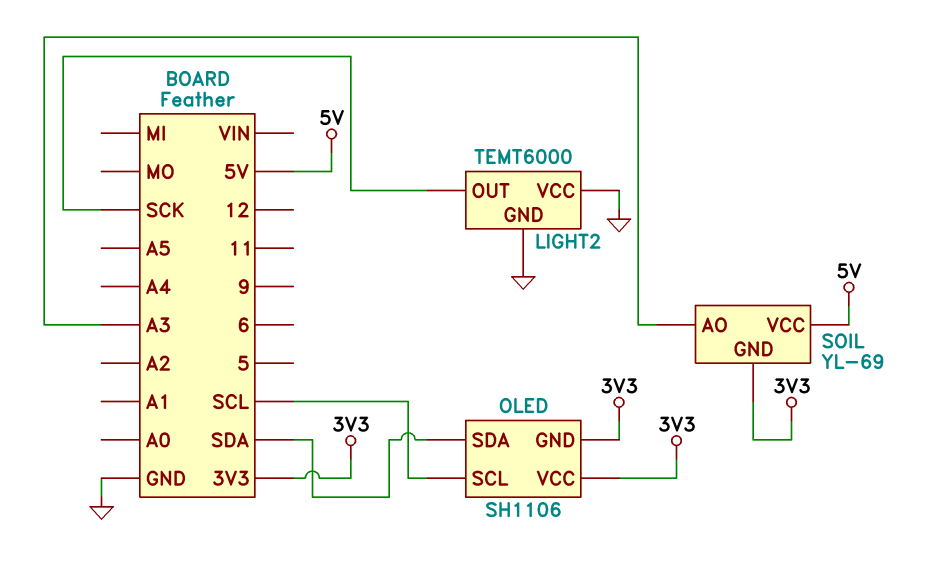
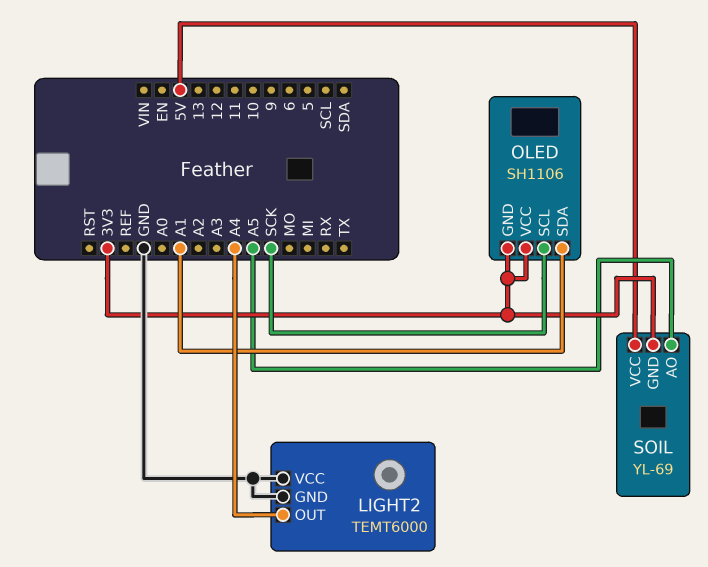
LIGHT2 pin OUT: SCK -> A4
OLED pin SCL: SCL -> SCK
OLED pin SDA: SDA -> A1
SOIL pin AO: A3 -> A5

